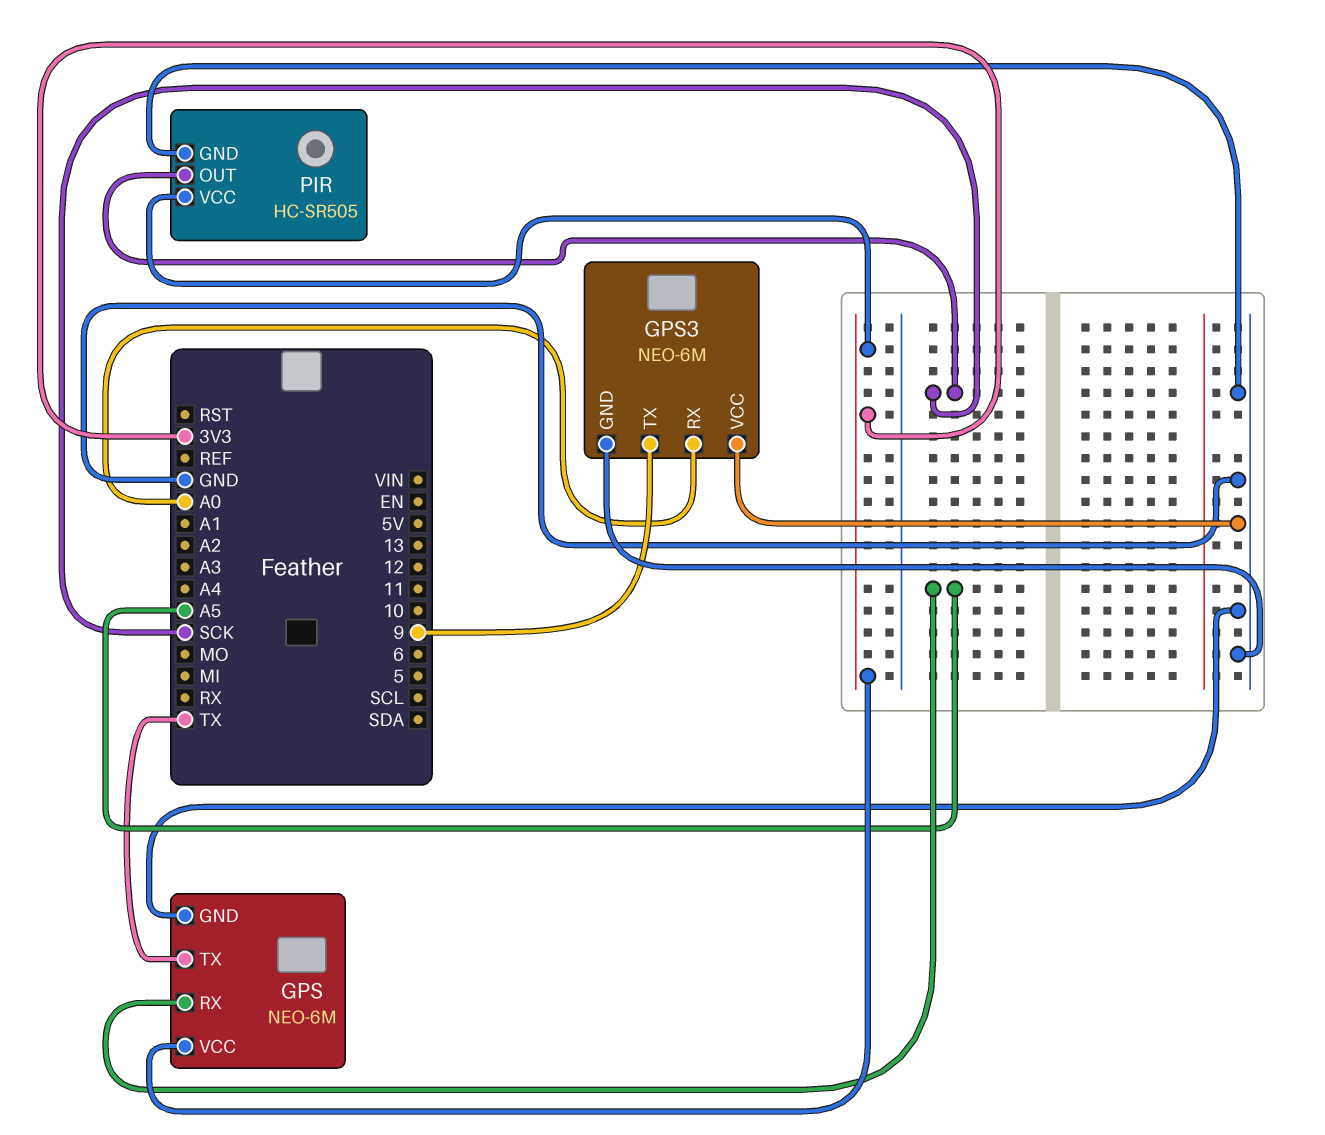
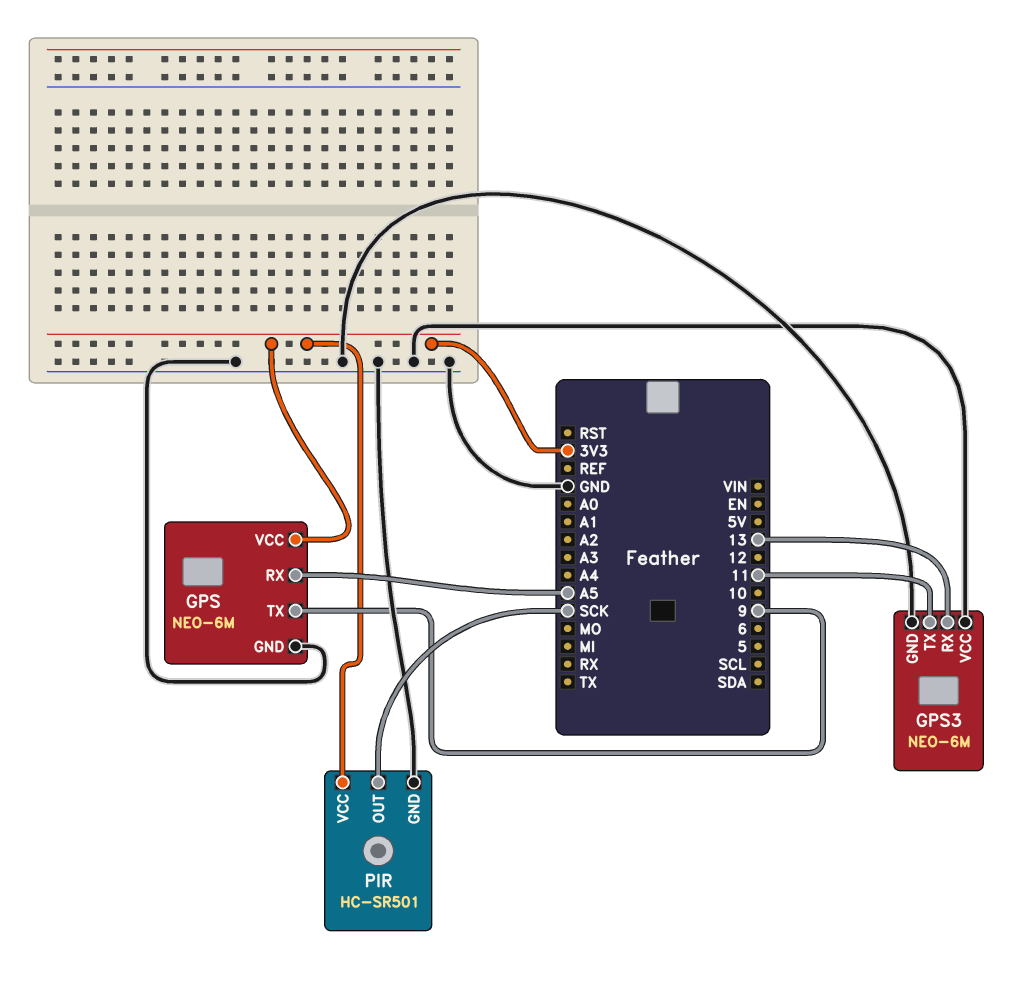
GPS pin TX: TX -> 9
GPS3 pin RX: A0 -> 13
GPS3 pin TX: 9 -> 11
PIR: HC-SR505 -> HC-SR501

